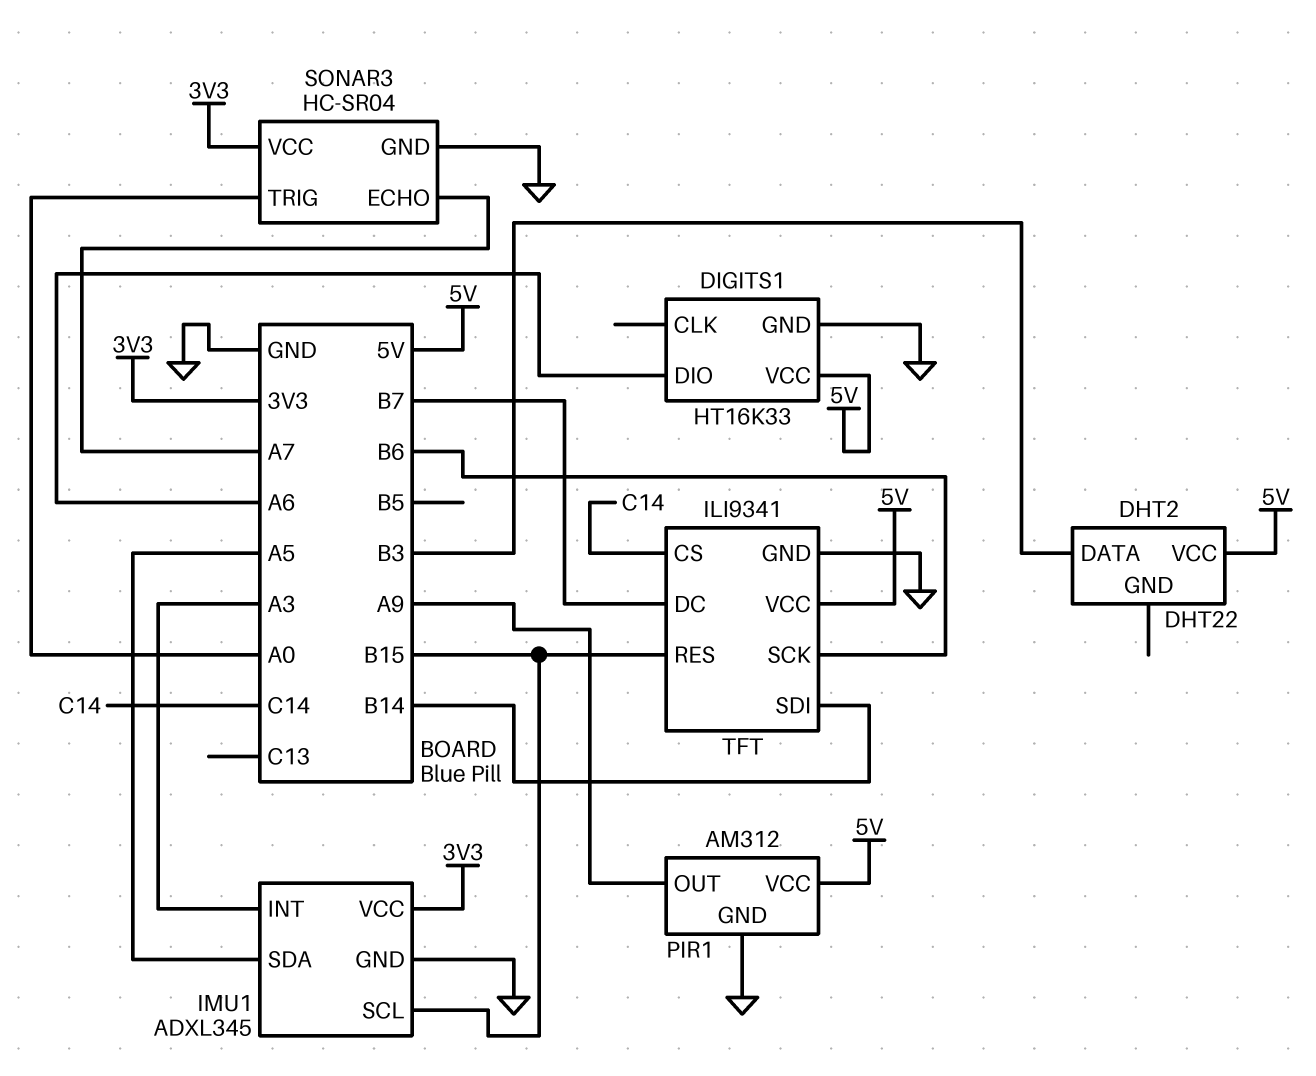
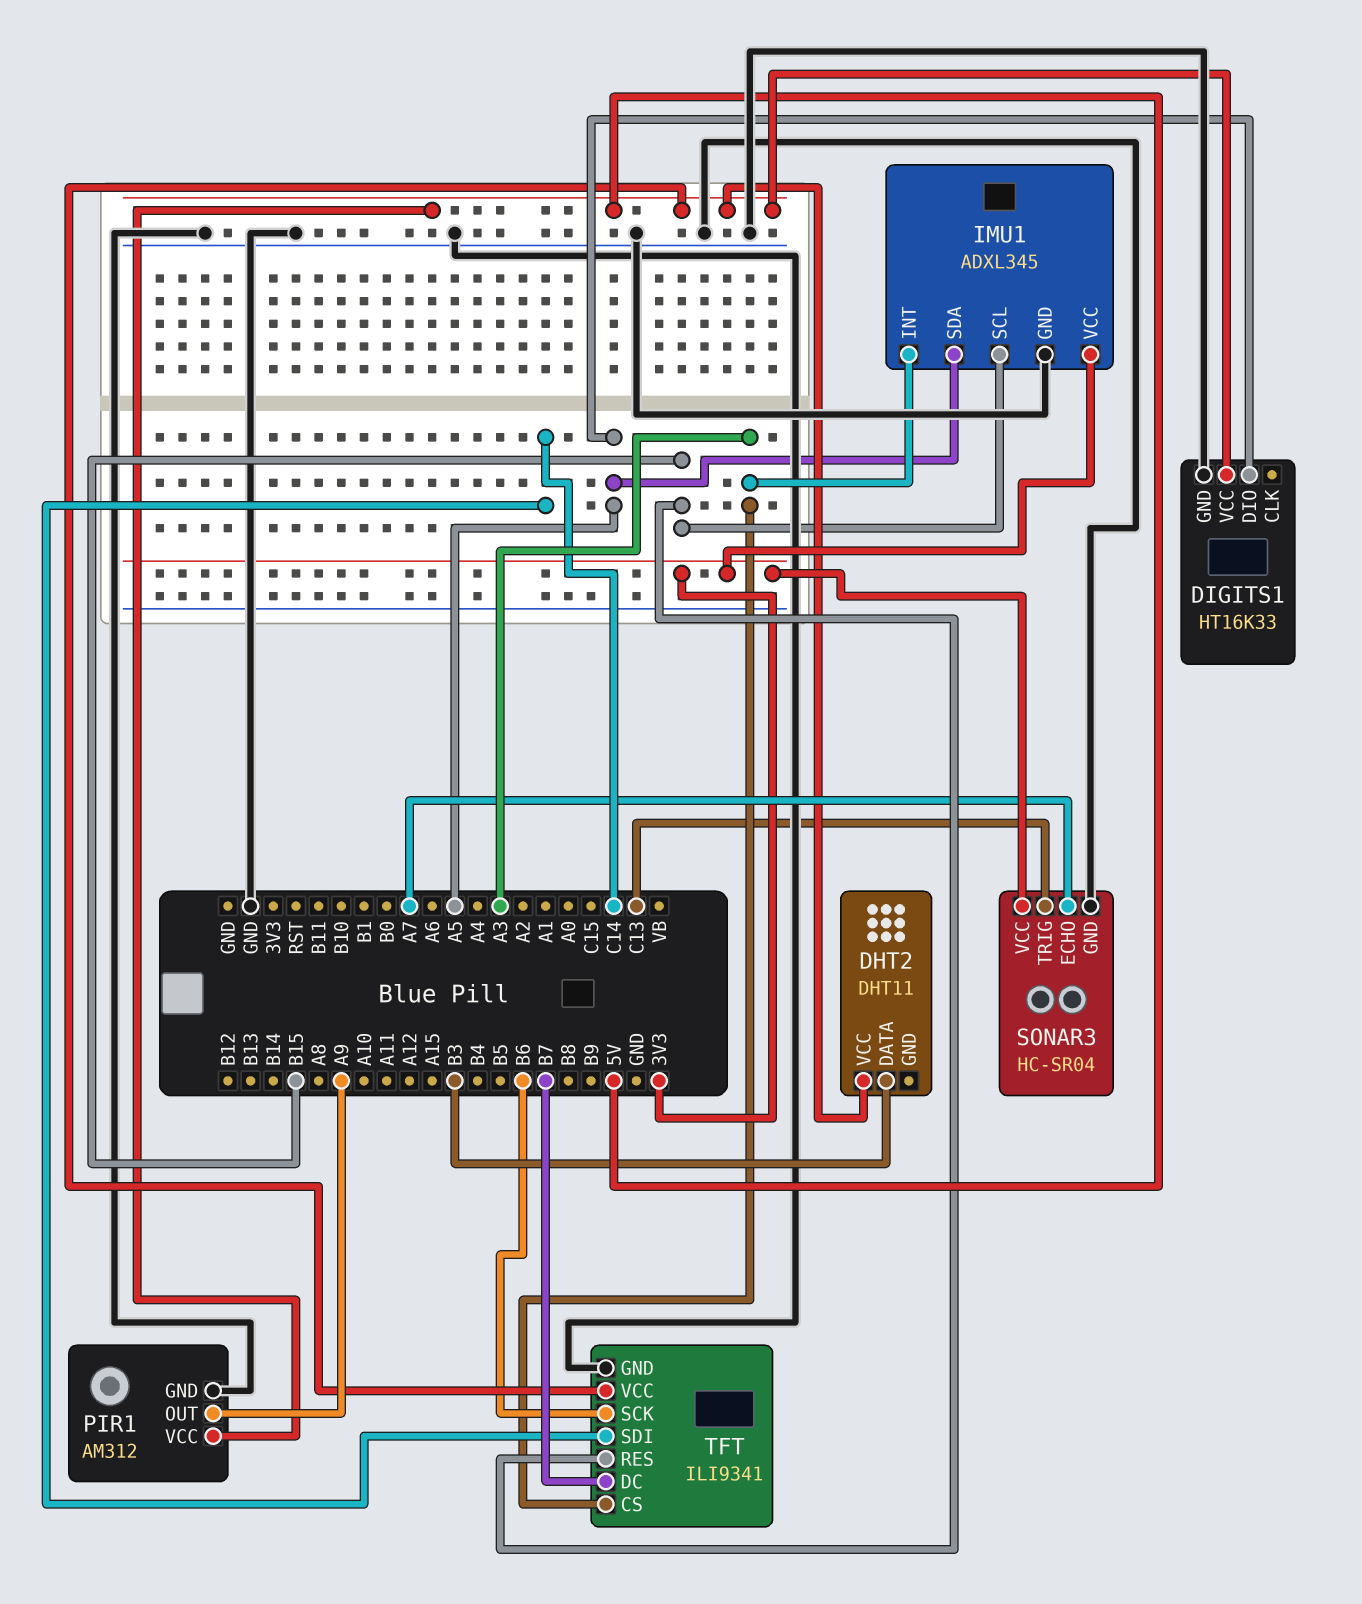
DHT2: DHT22 -> DHT11
DIGITS1 pin DIO: A6 -> A5
SONAR3 pin TRIG: A0 -> C13
TFT pin CS: C14 -> A3
TFT pin SDI: B14 -> C14

